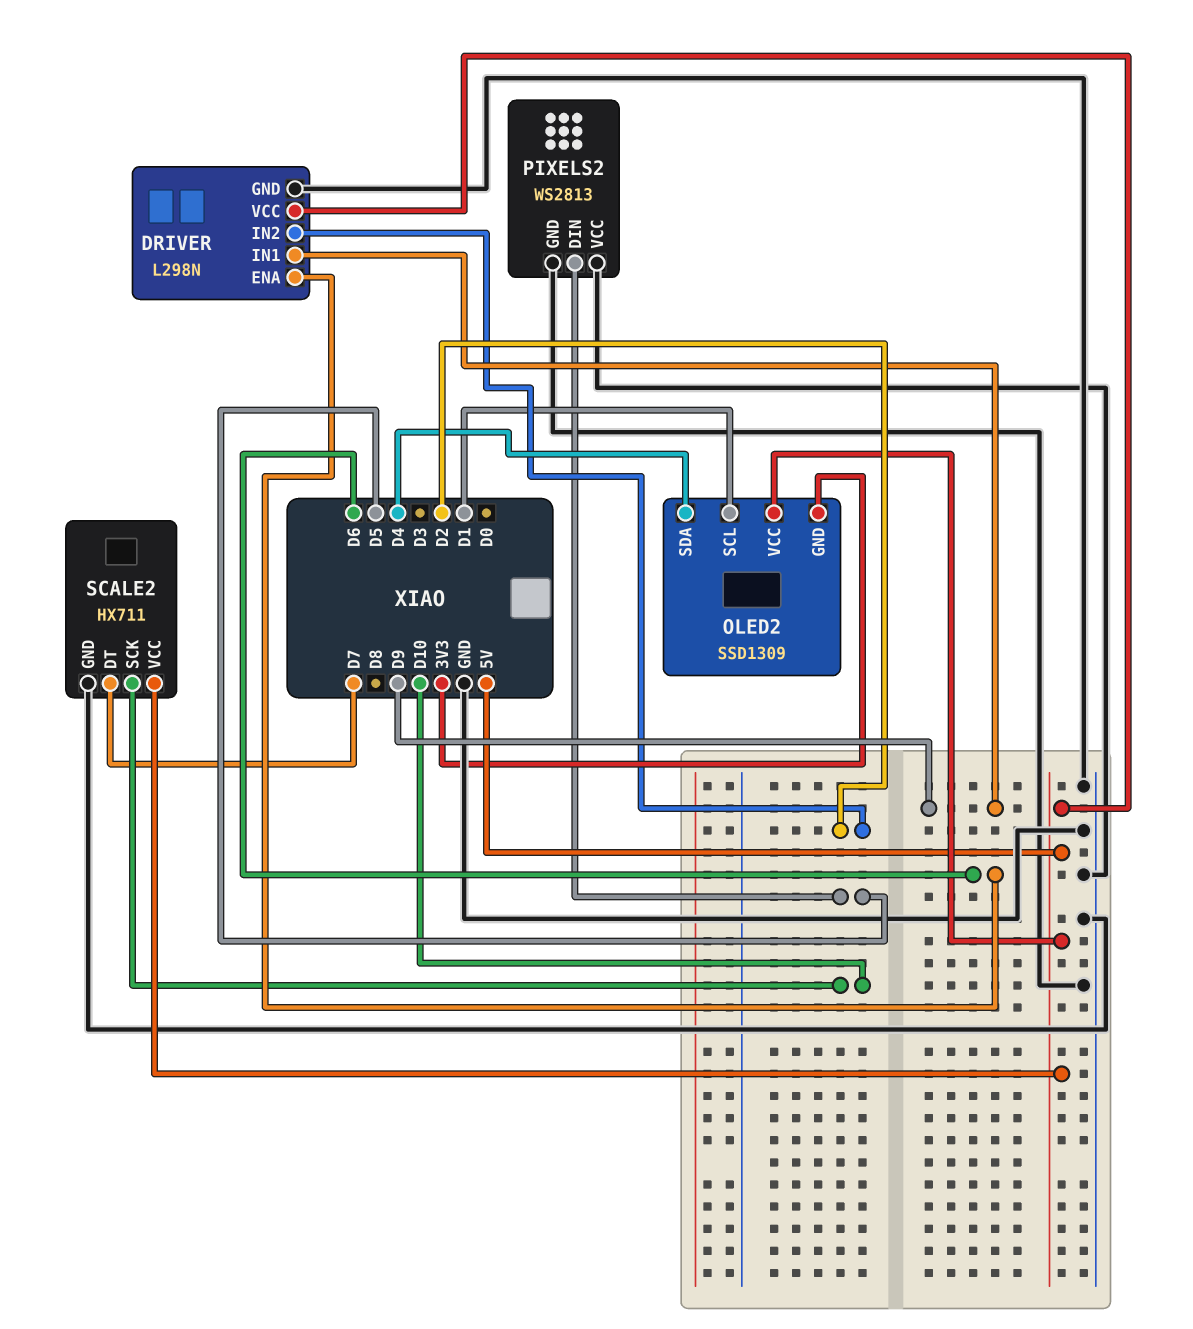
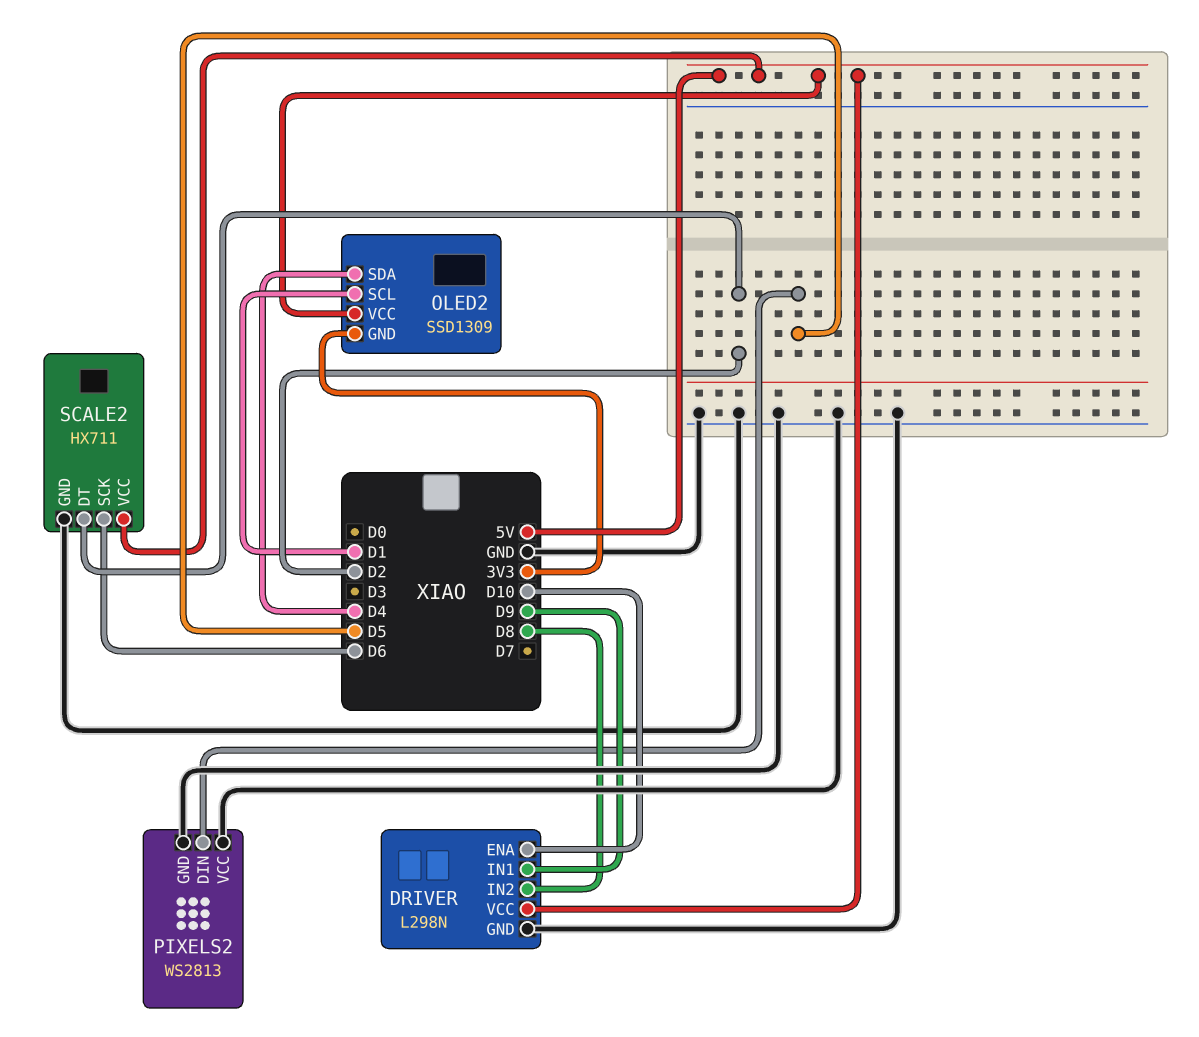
DRIVER pin ENA: D6 -> D10
DRIVER pin IN2: D2 -> D8
SCALE2 pin DT: D7 -> D2
SCALE2 pin SCK: D10 -> D6

